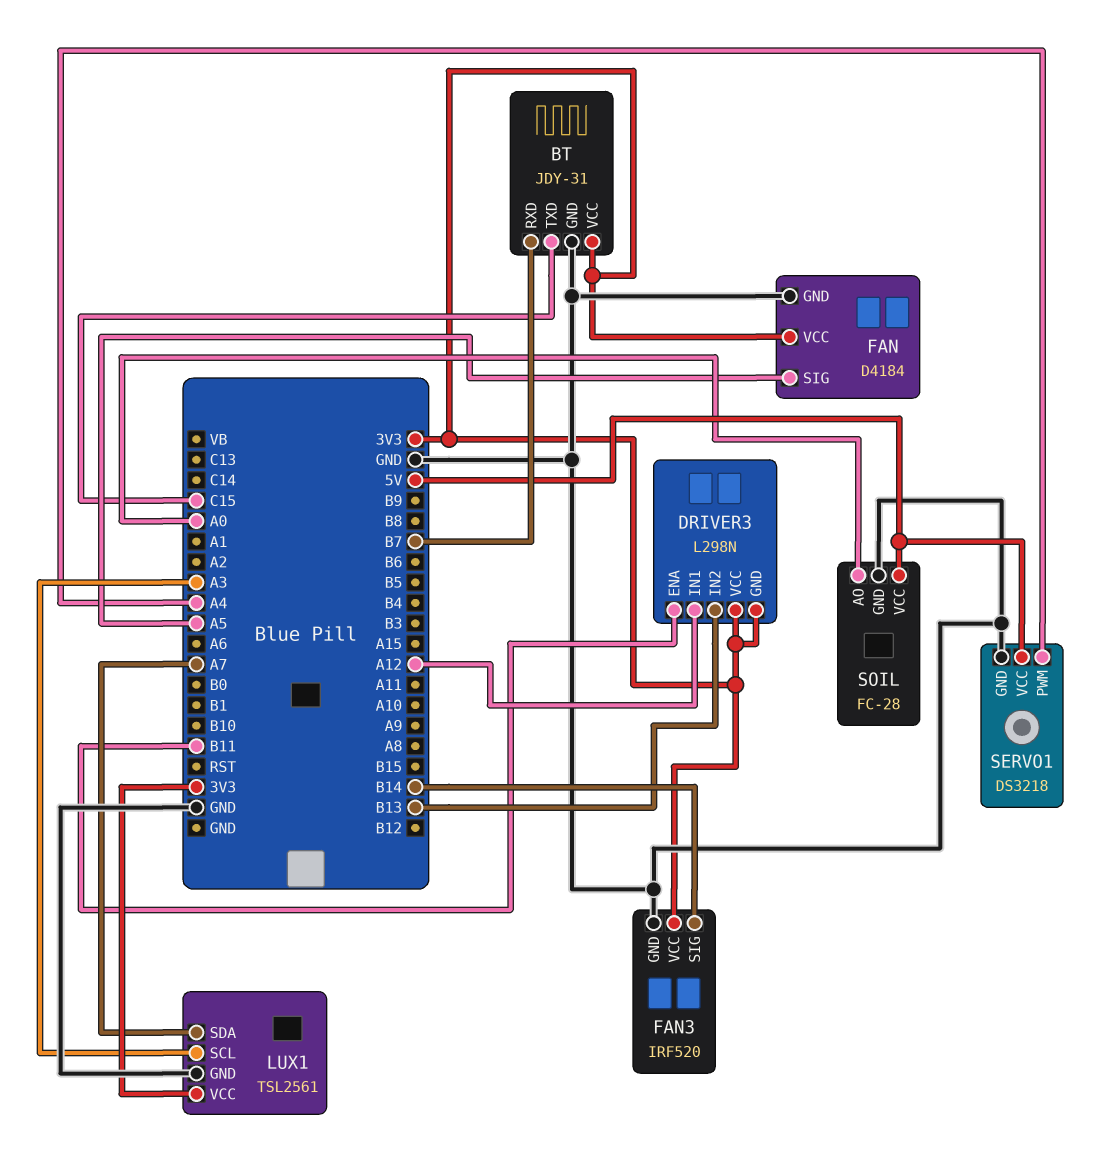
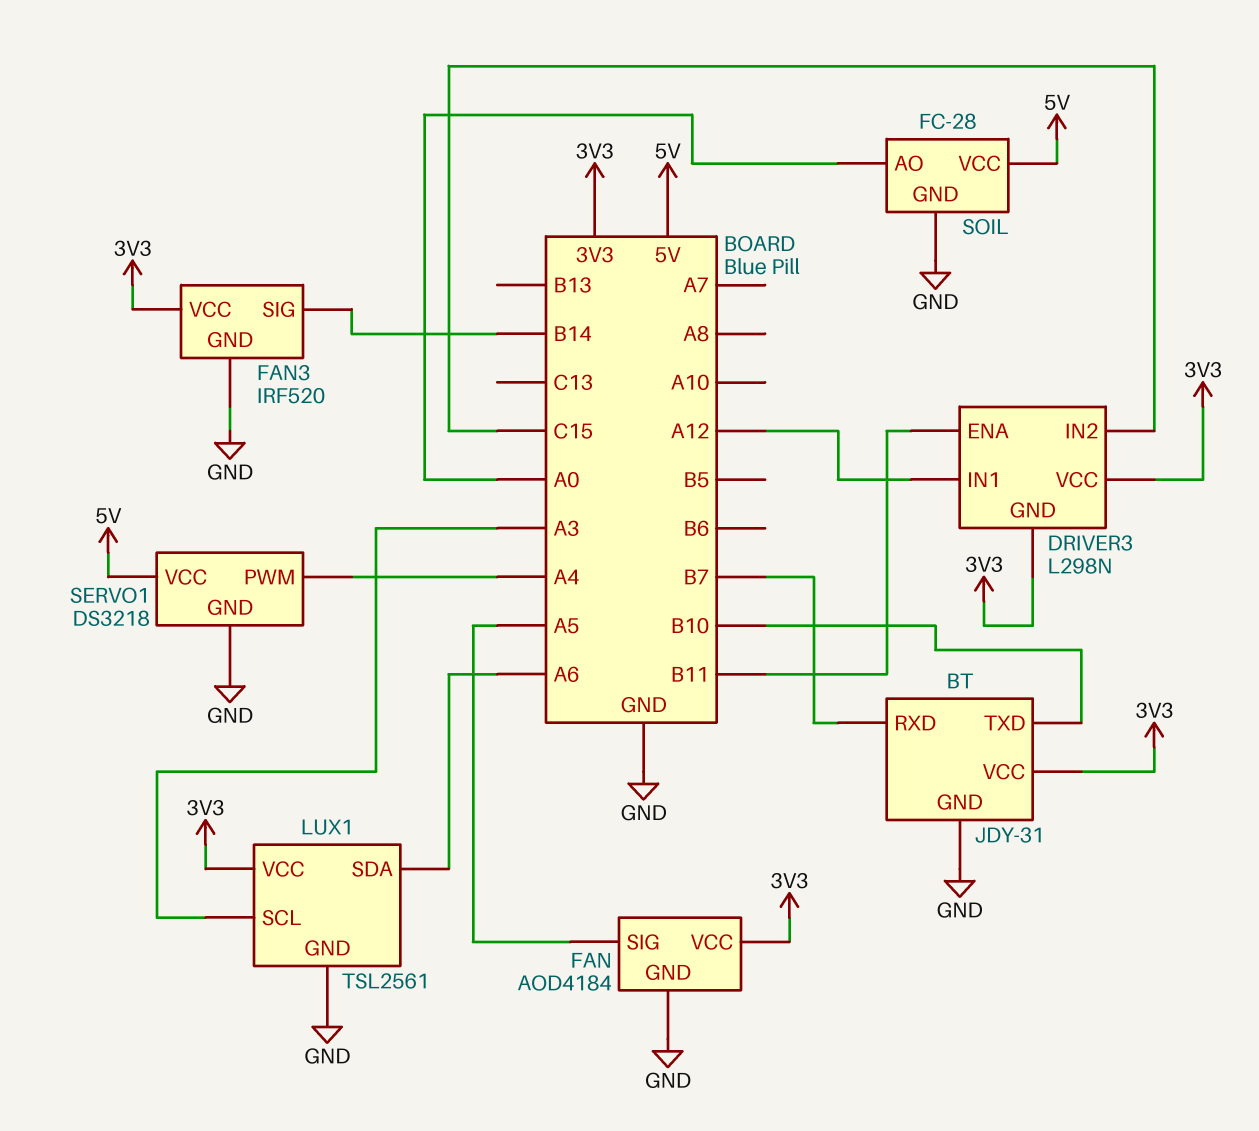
BT pin TXD: C15 -> B10
DRIVER3 pin IN2: B13 -> C15
FAN: D4184 -> AOD4184
LUX1 pin SDA: A7 -> A6

